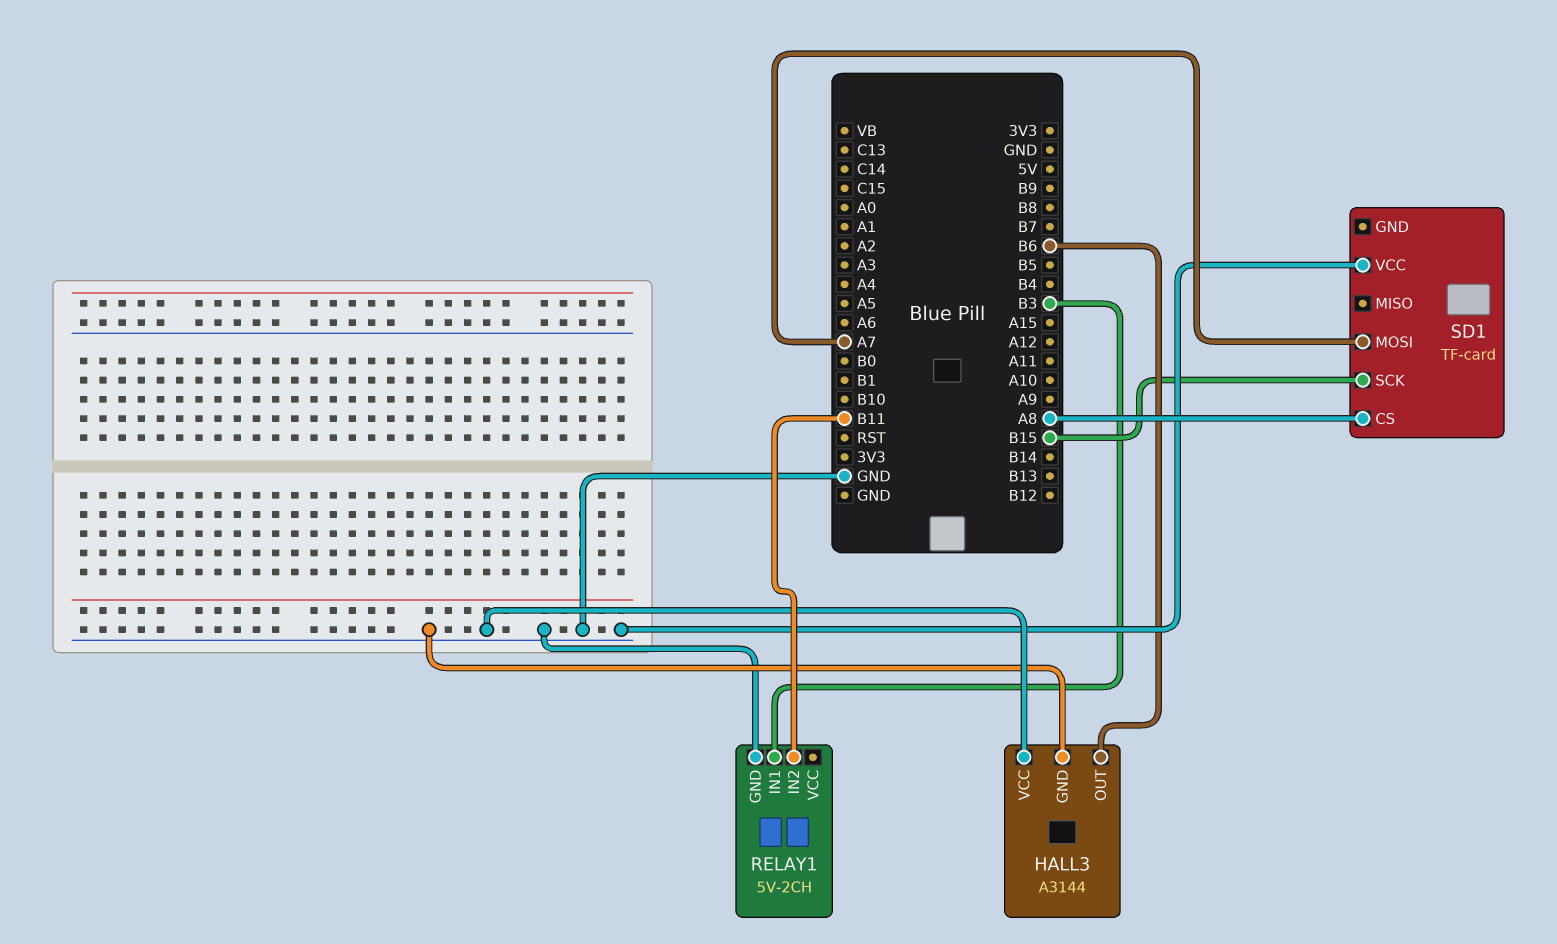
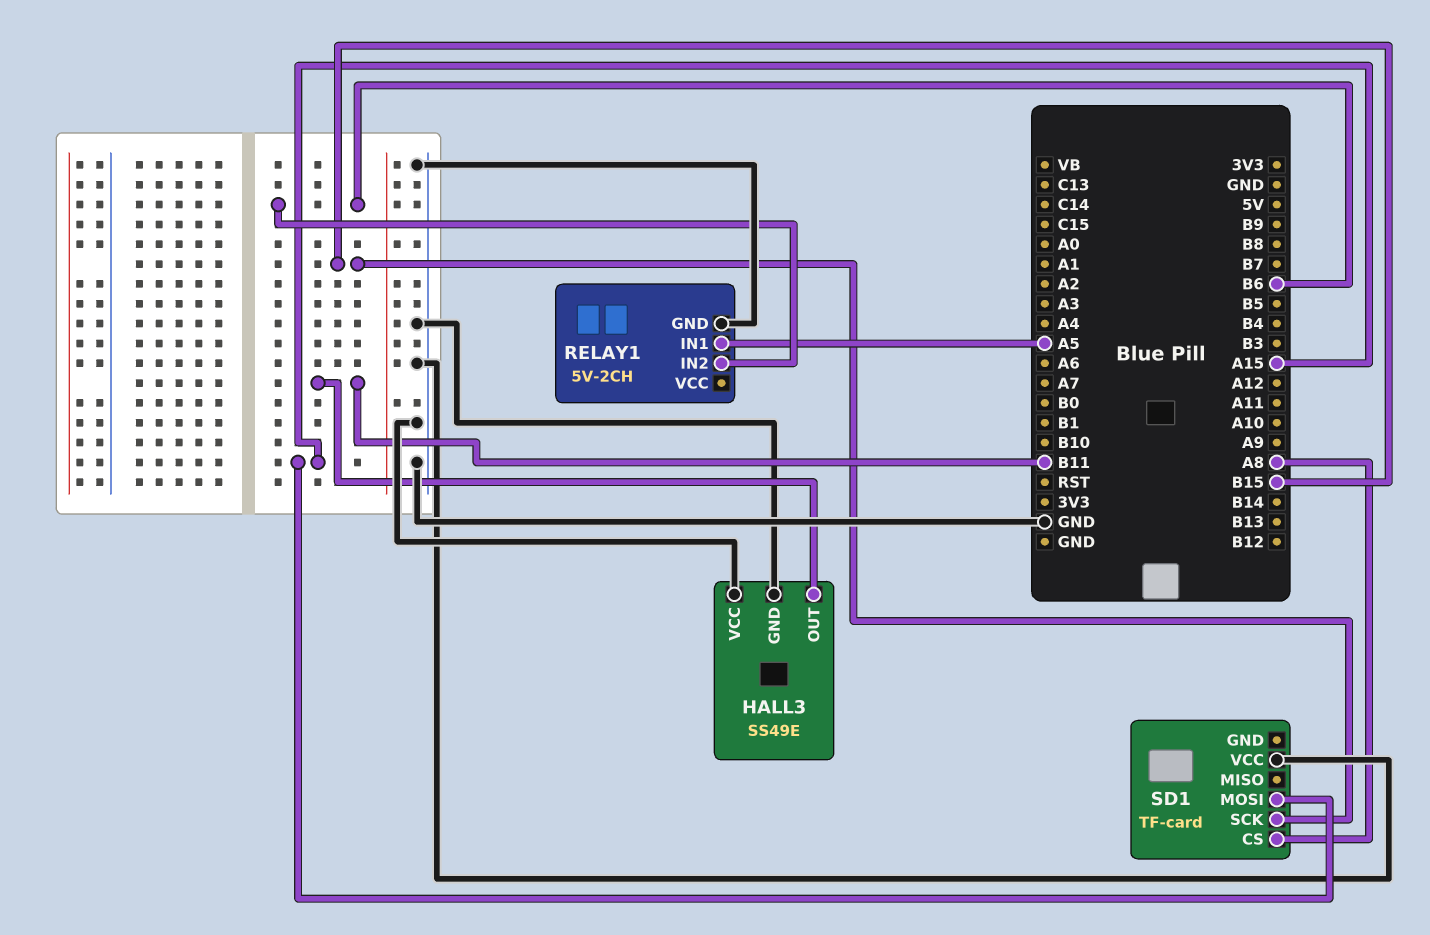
HALL3: A3144 -> SS49E
HALL3 pin OUT: B6 -> B11
RELAY1 pin IN1: B3 -> A5
RELAY1 pin IN2: B11 -> B6
SD1 pin MOSI: A7 -> A15

